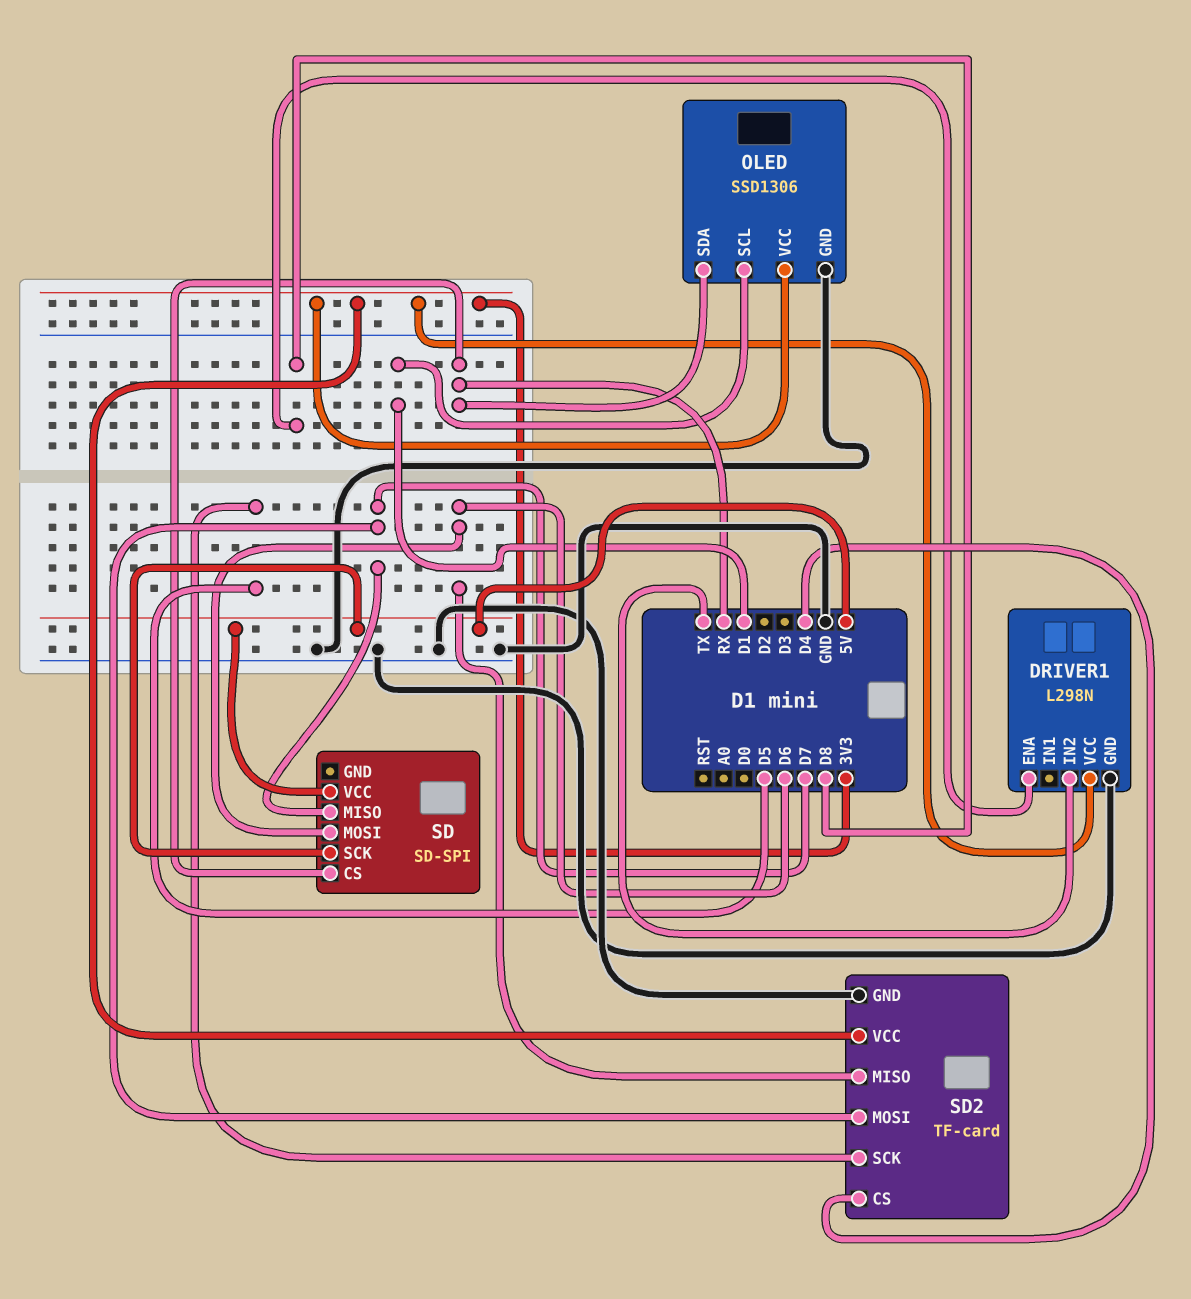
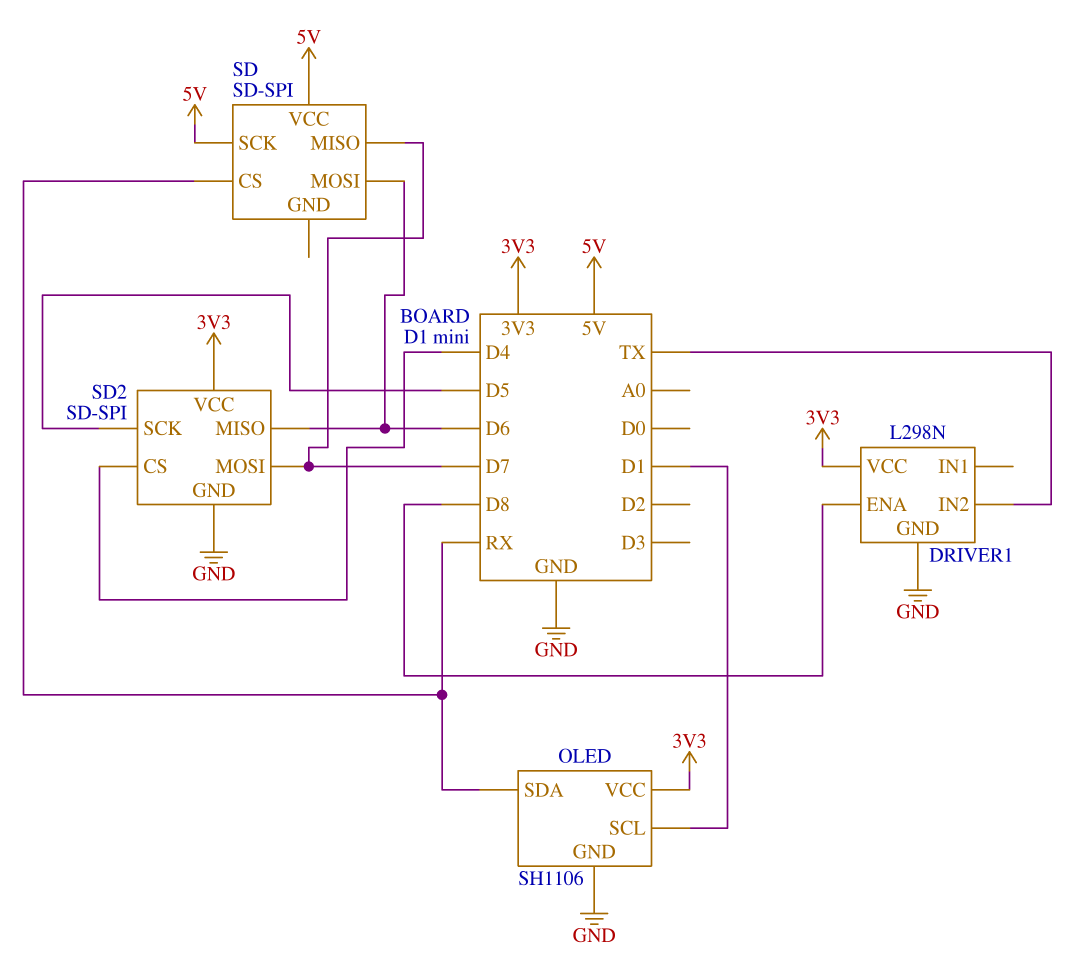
OLED: SSD1306 -> SH1106
SD2: TF-card -> SD-SPI

